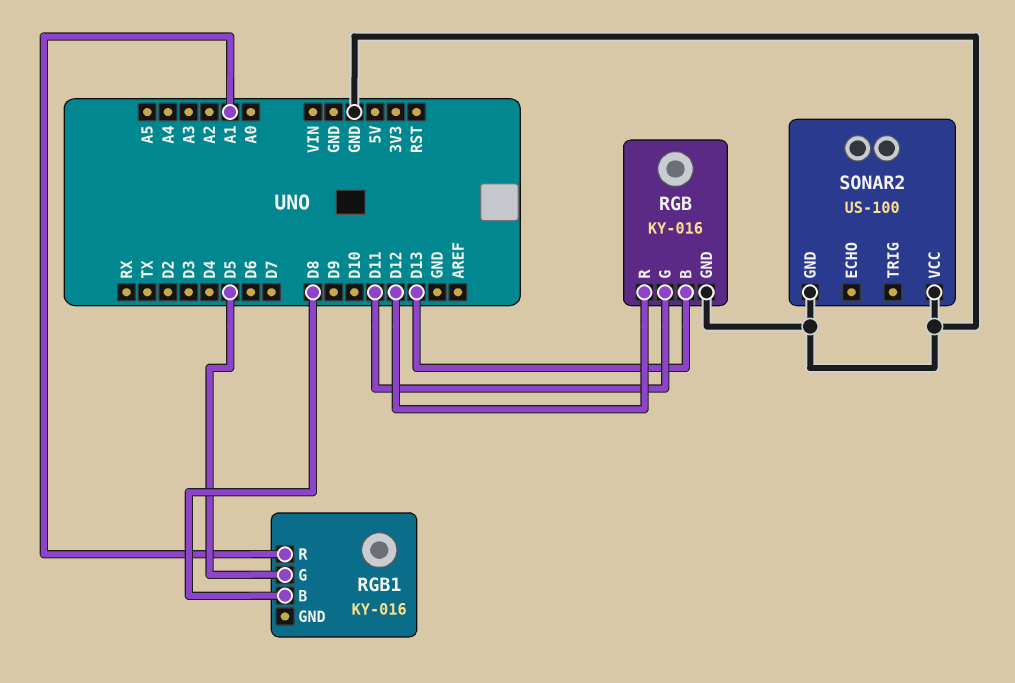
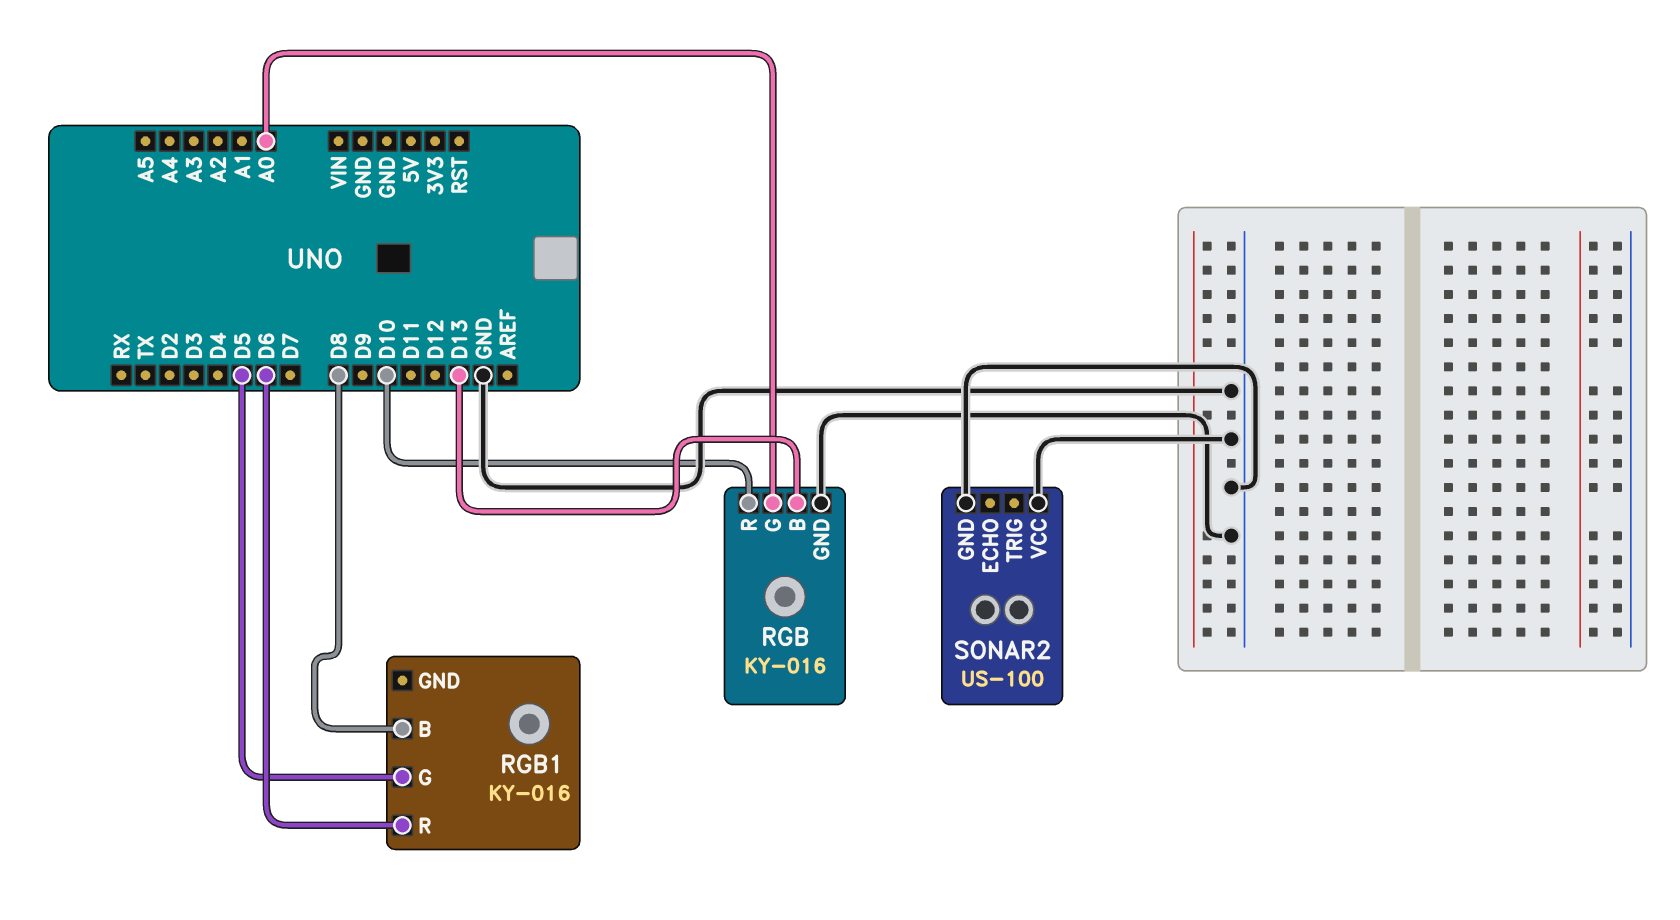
RGB pin G: D11 -> A0
RGB pin R: D12 -> D10
RGB1 pin R: A1 -> D6

